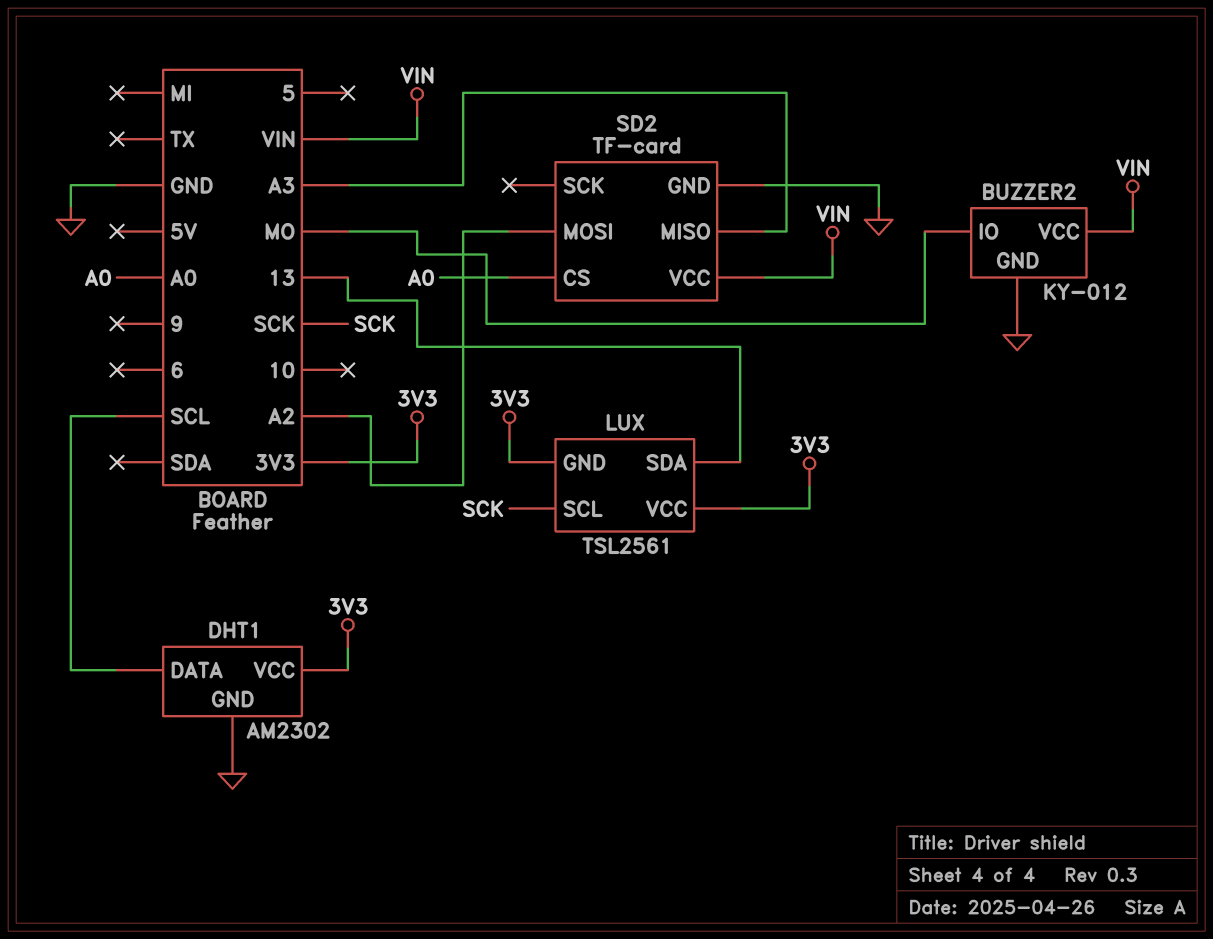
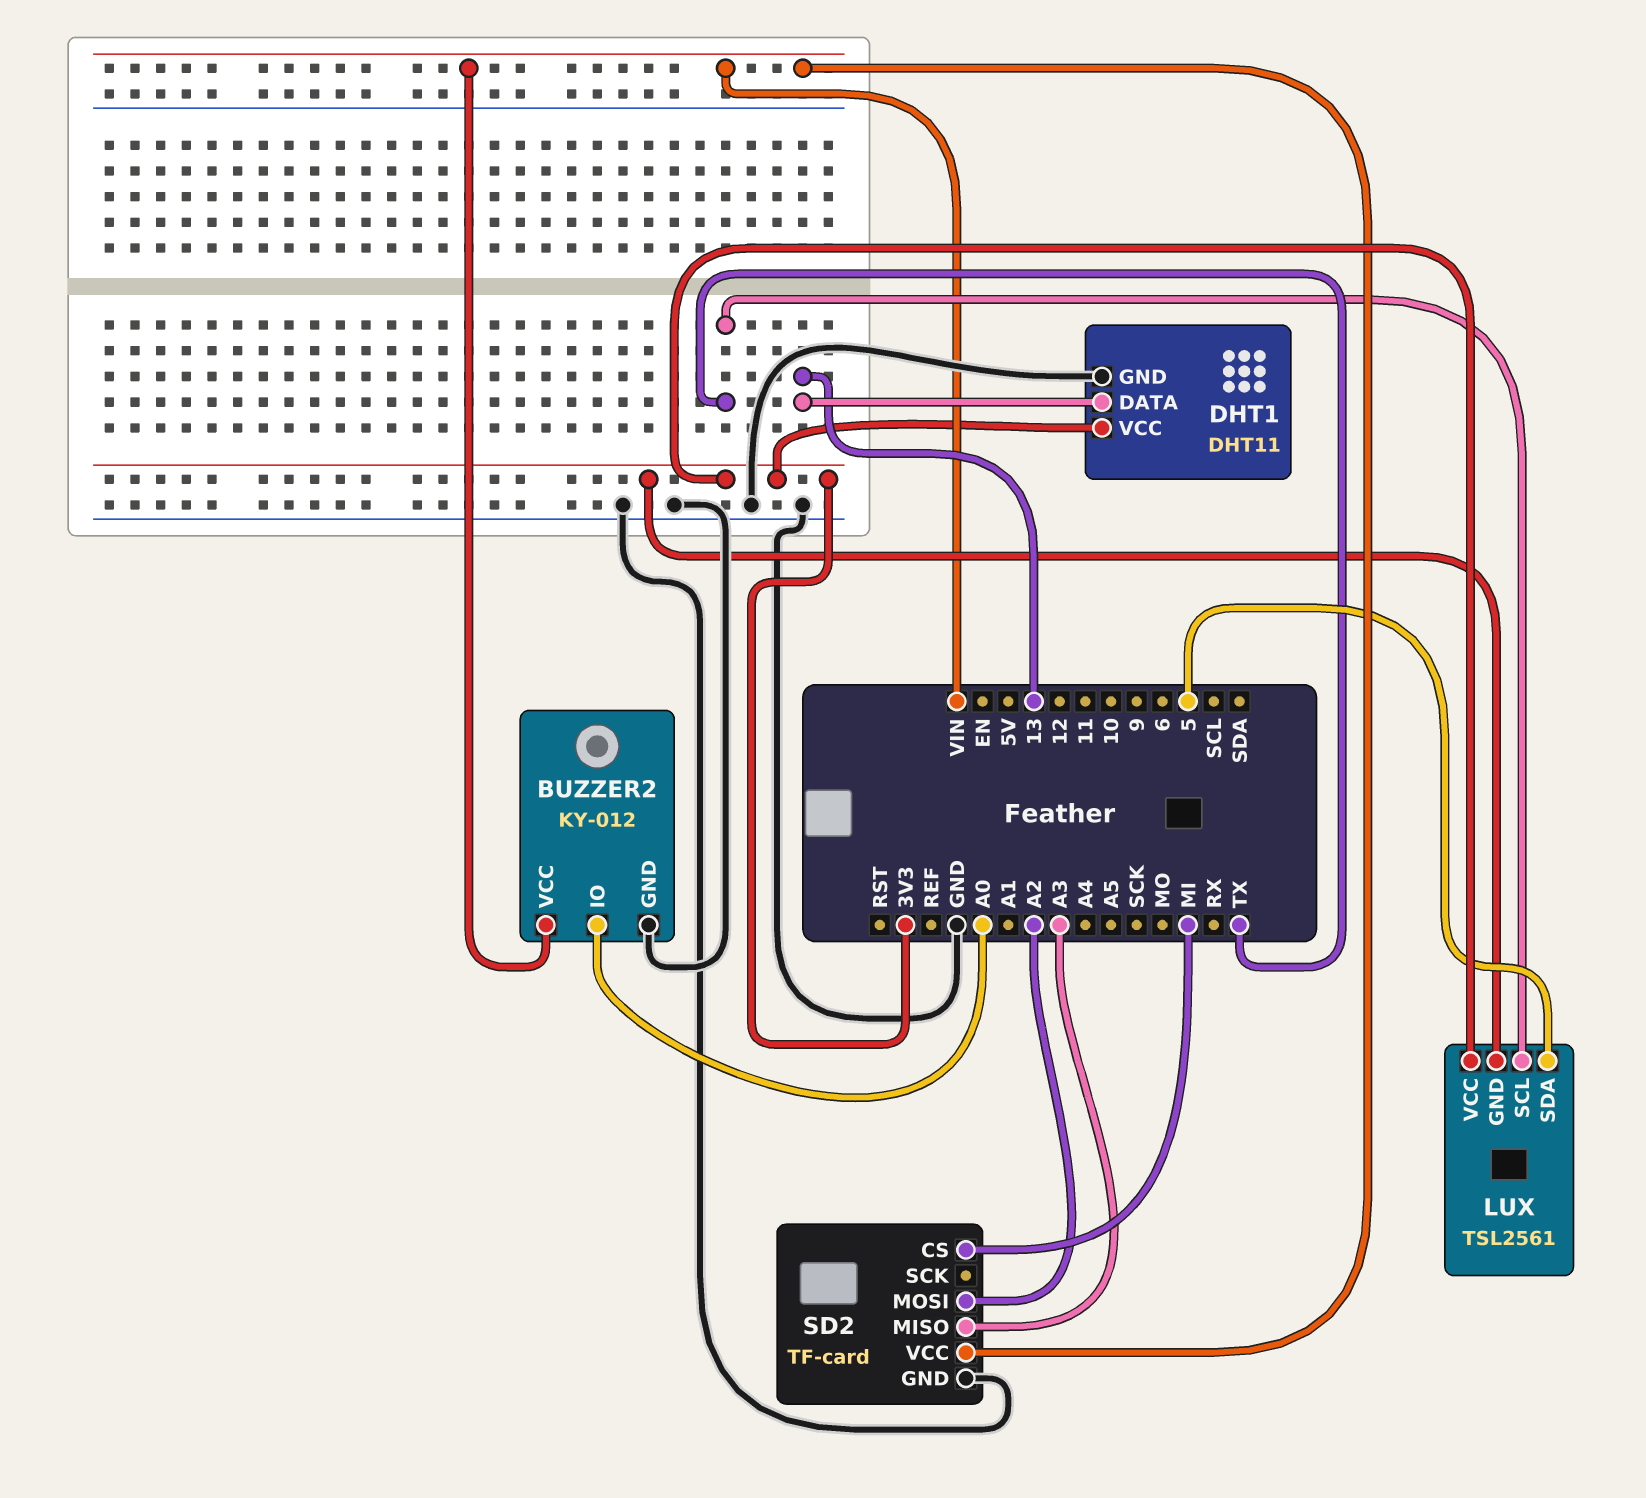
BUZZER2 pin IO: MO -> A0
DHT1: AM2302 -> DHT11
DHT1 pin DATA: SCL -> 13
LUX pin SCL: SCK -> TX
LUX pin SDA: 13 -> 5
SD2 pin CS: A0 -> MI

